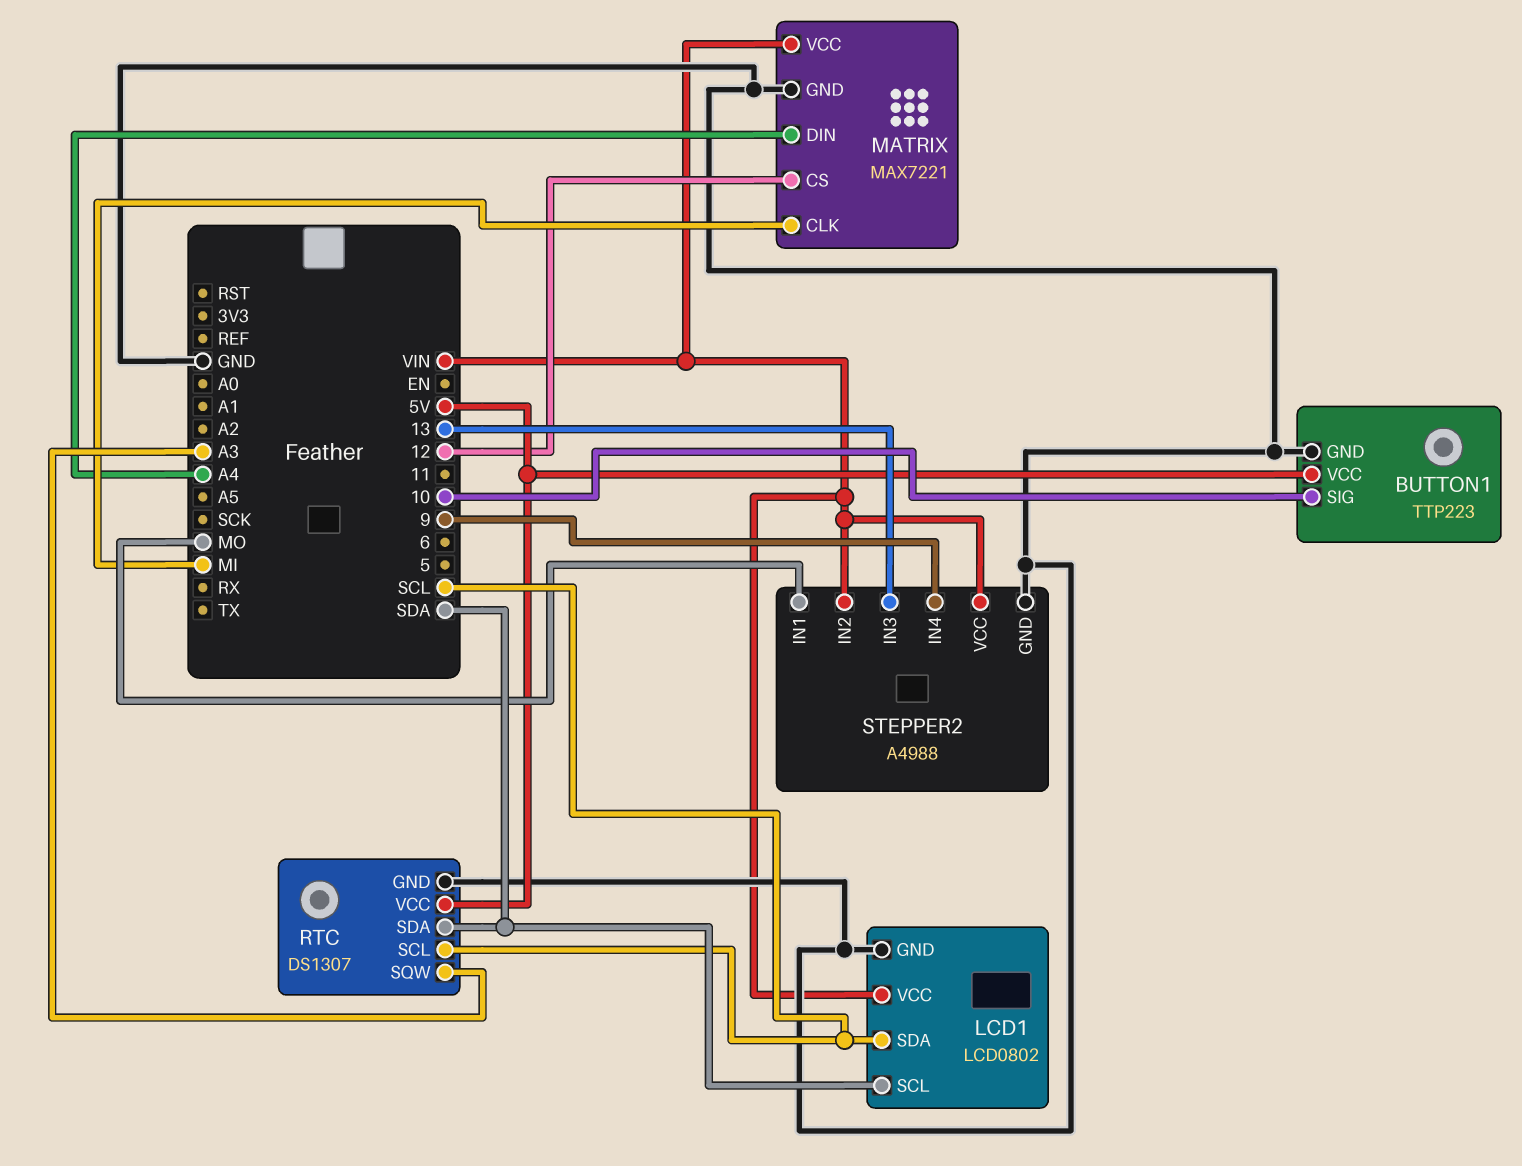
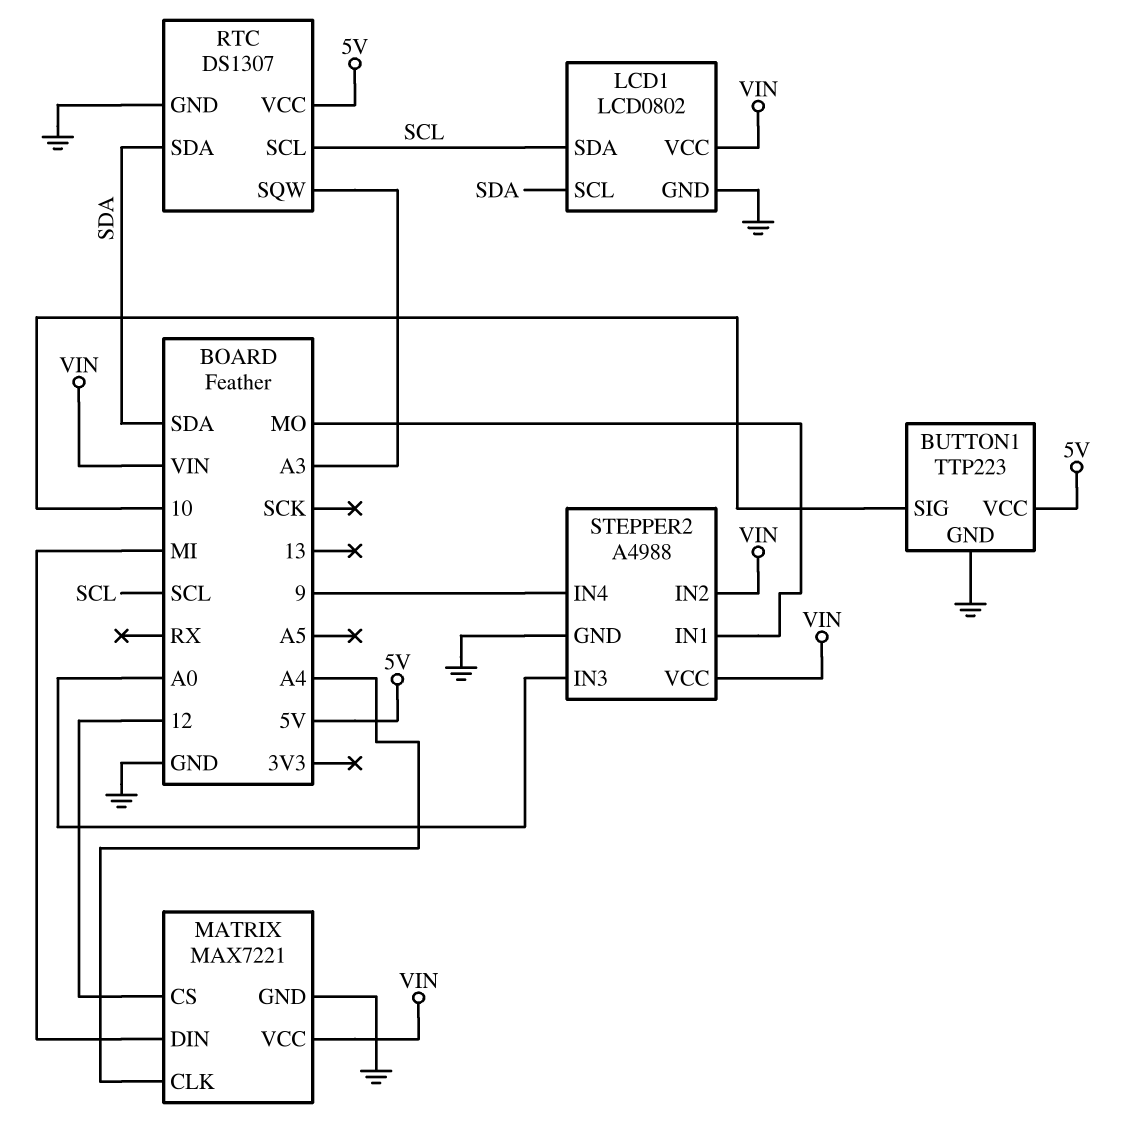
MATRIX pin CLK: MI -> A4
MATRIX pin DIN: A4 -> MI
STEPPER2 pin IN3: 13 -> A0

